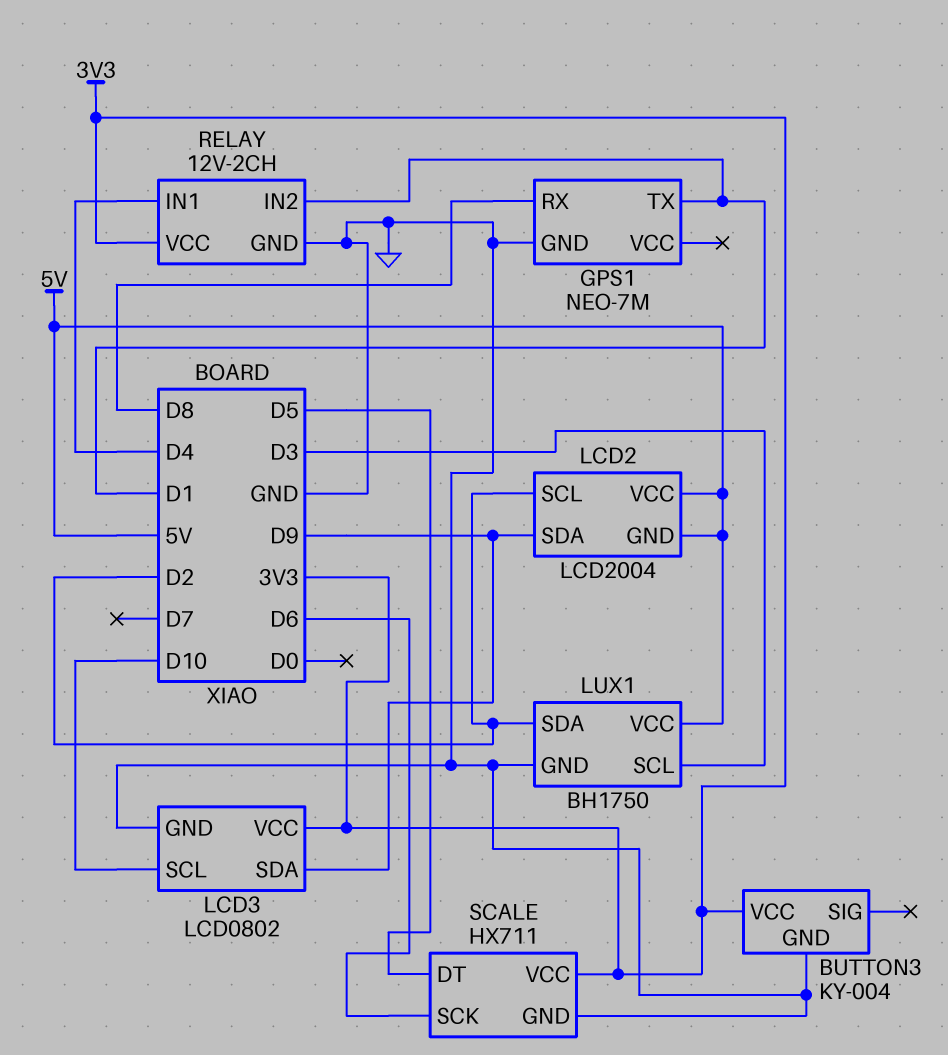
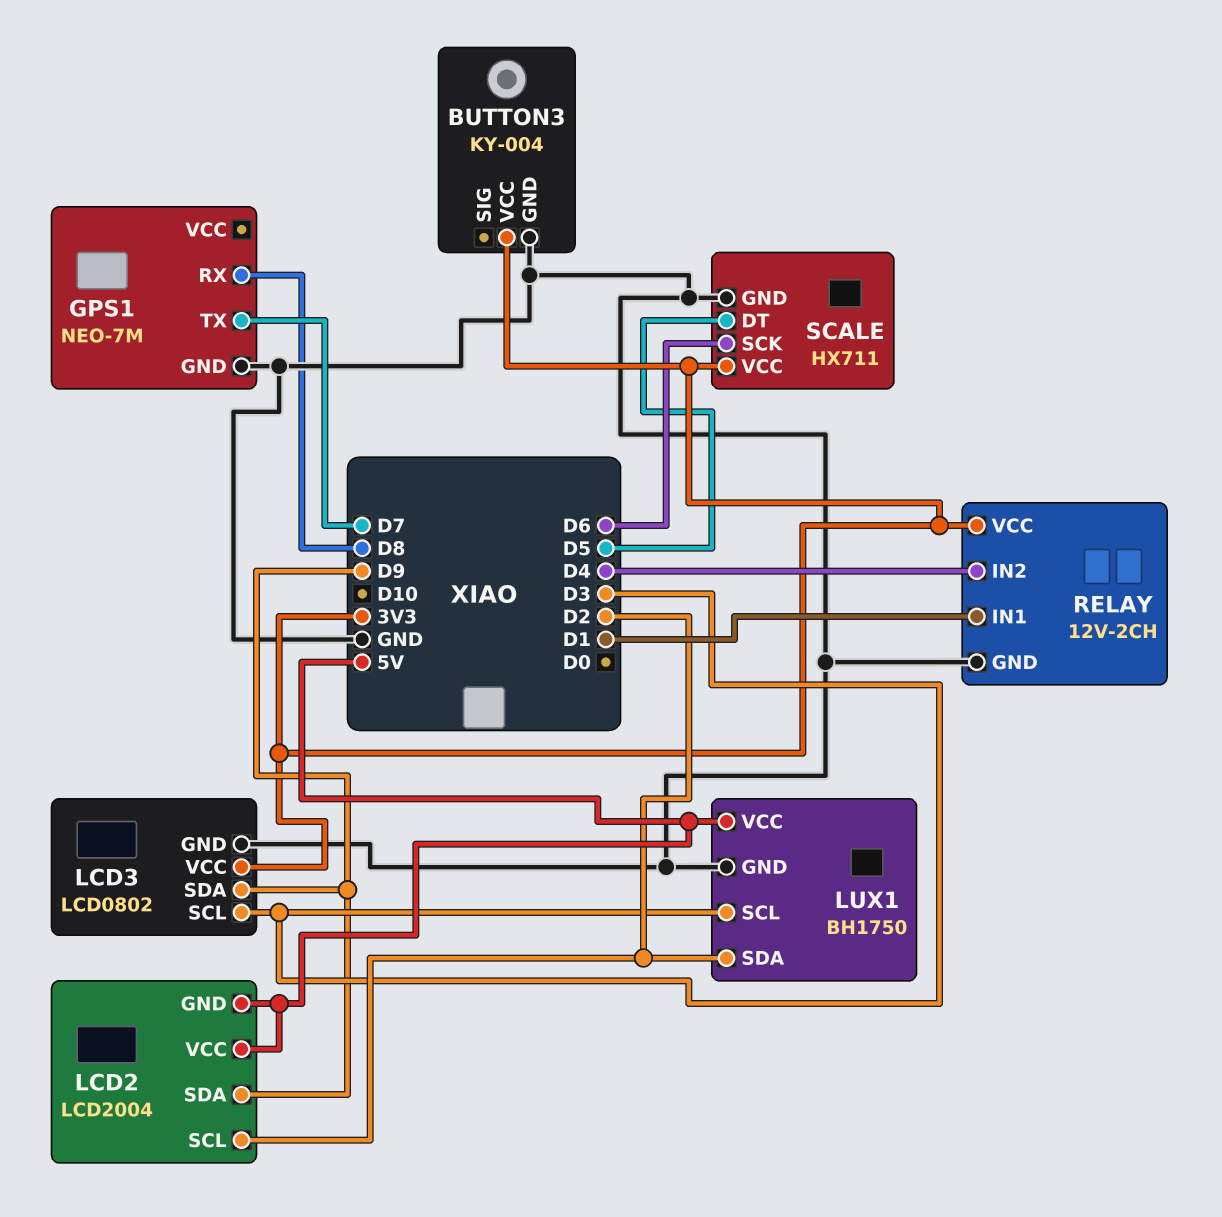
GPS1 pin TX: D1 -> D7
LCD3 pin SCL: D10 -> D3
RELAY pin IN1: D4 -> D1
RELAY pin IN2: D1 -> D4

